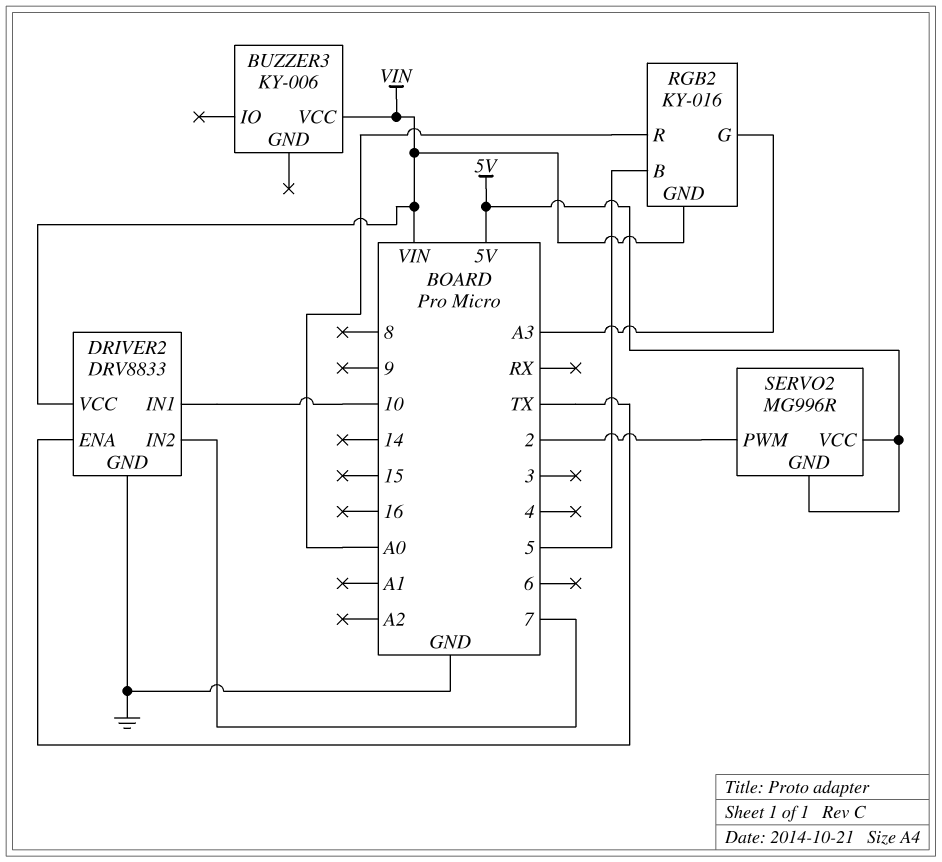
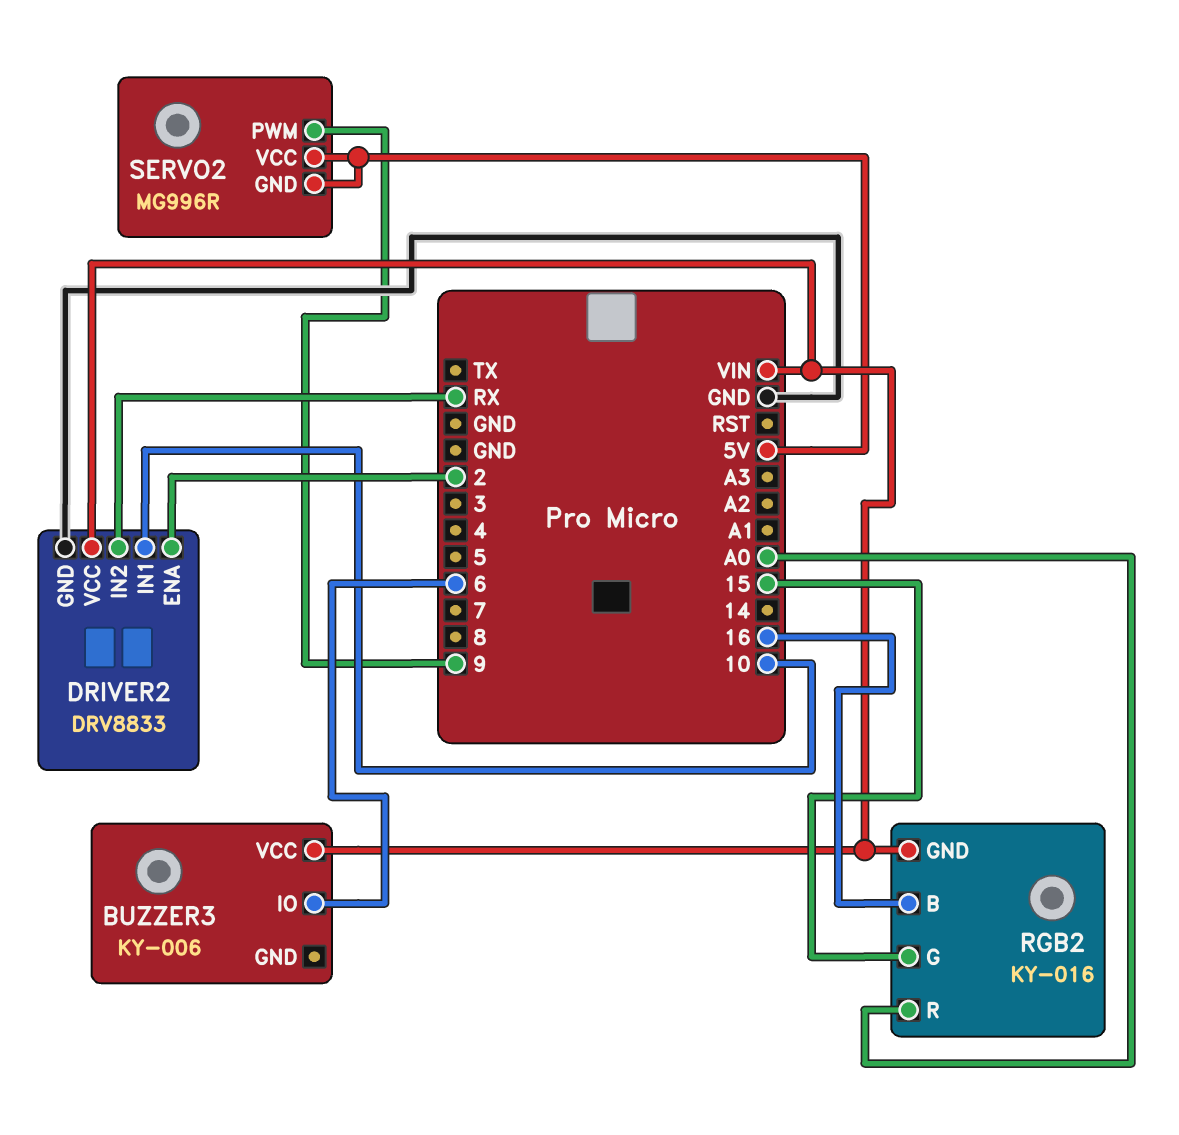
BUZZER3 pin IO: none -> 6
DRIVER2 pin ENA: TX -> 2
DRIVER2 pin IN2: 7 -> RX
RGB2 pin B: 5 -> 16
RGB2 pin G: A3 -> 15
SERVO2 pin PWM: 2 -> 9

